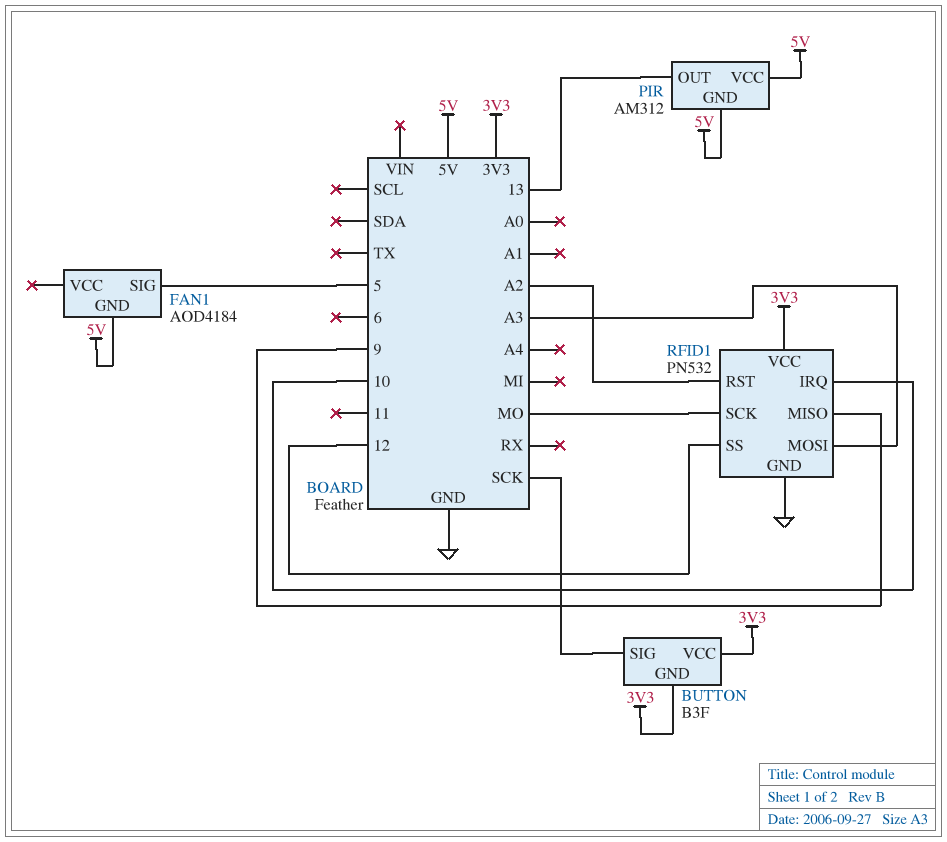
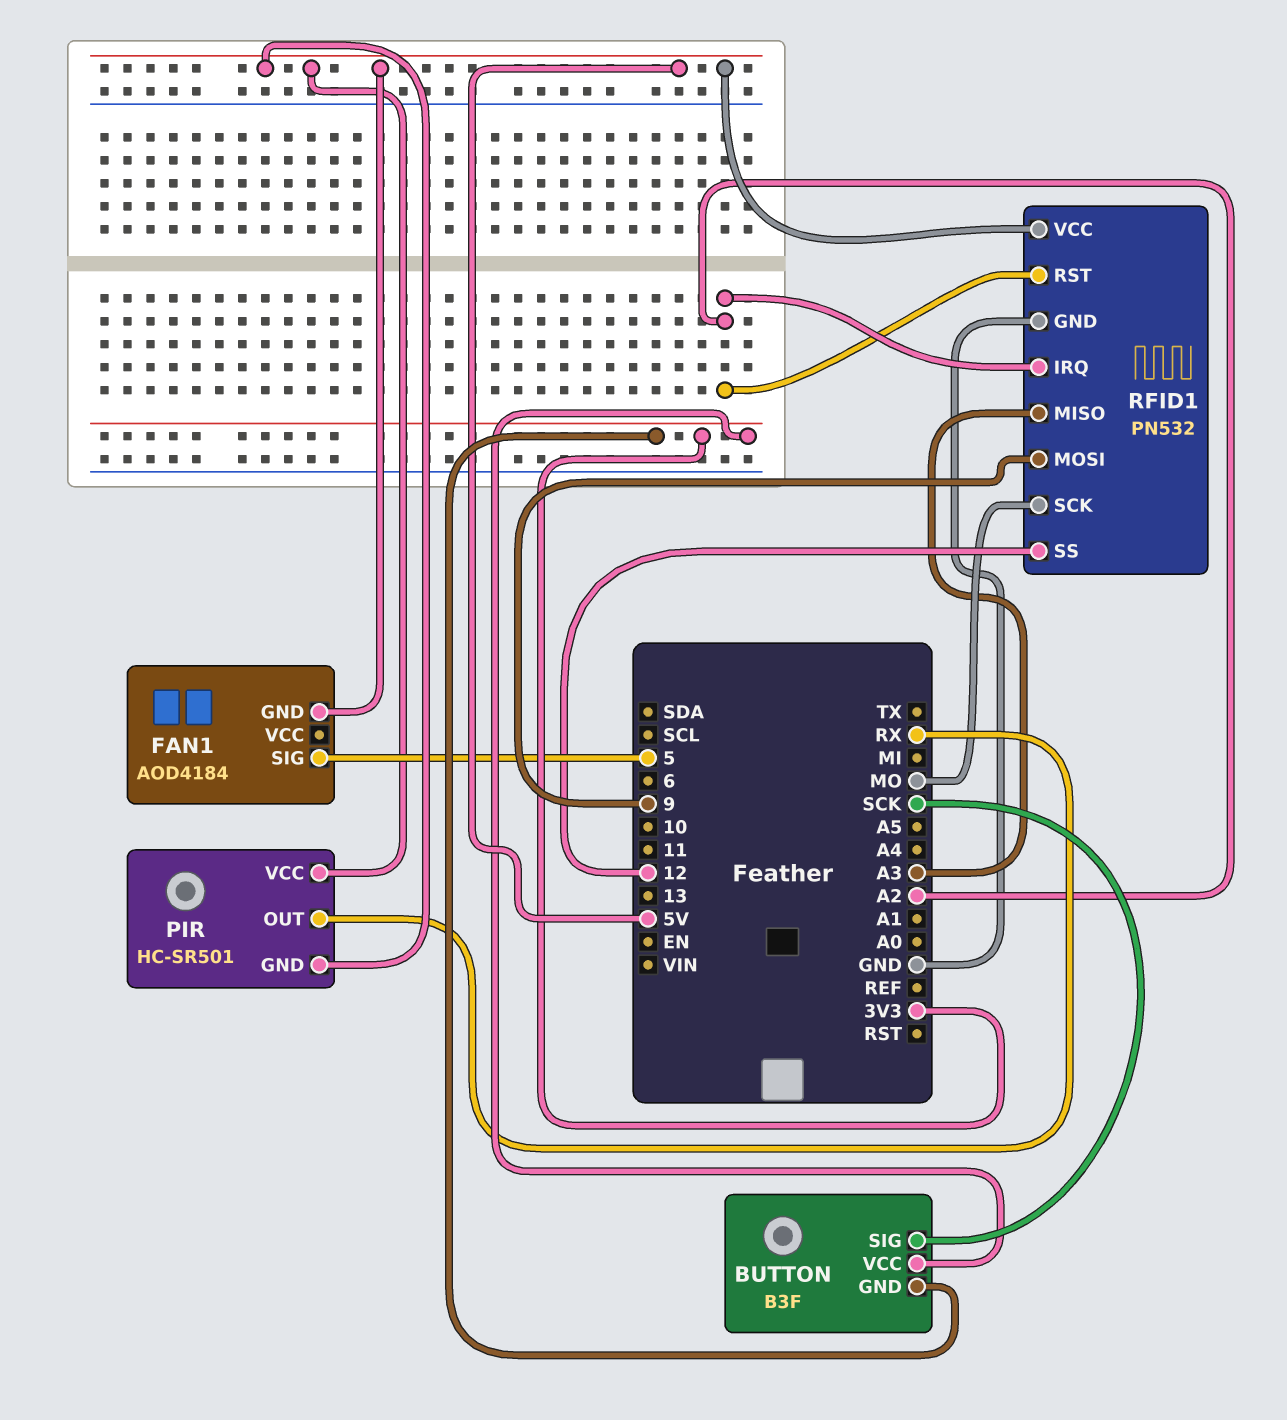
PIR: AM312 -> HC-SR501
PIR pin OUT: 13 -> RX
RFID1 pin IRQ: 10 -> A2
RFID1 pin MISO: 9 -> A3
RFID1 pin MOSI: A3 -> 9
RFID1 pin VCC: 3V3 -> 5V

